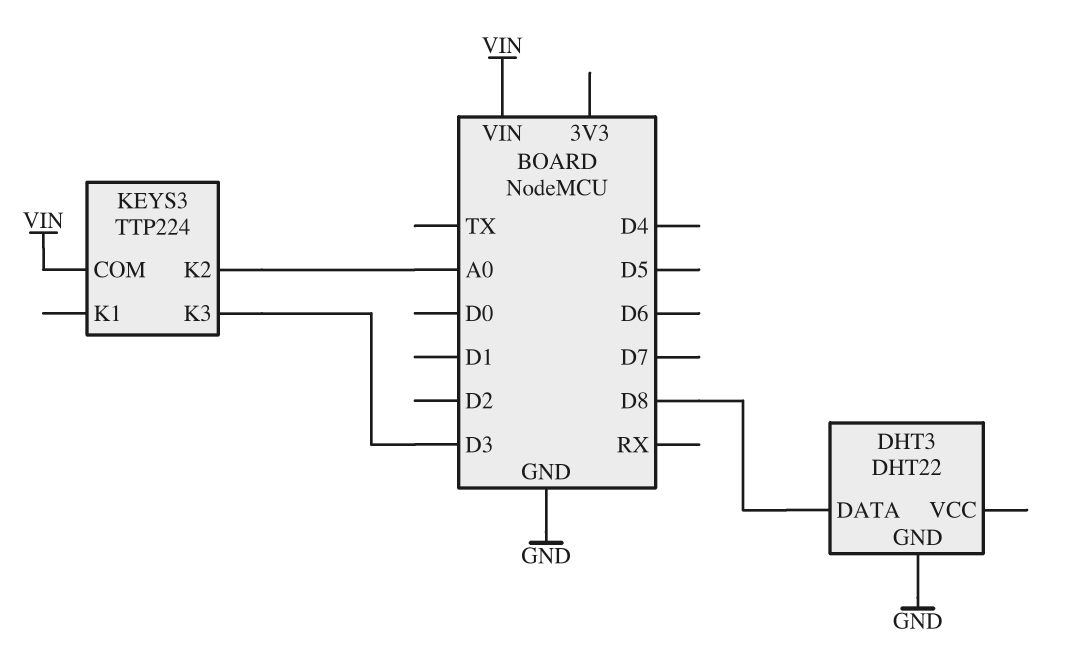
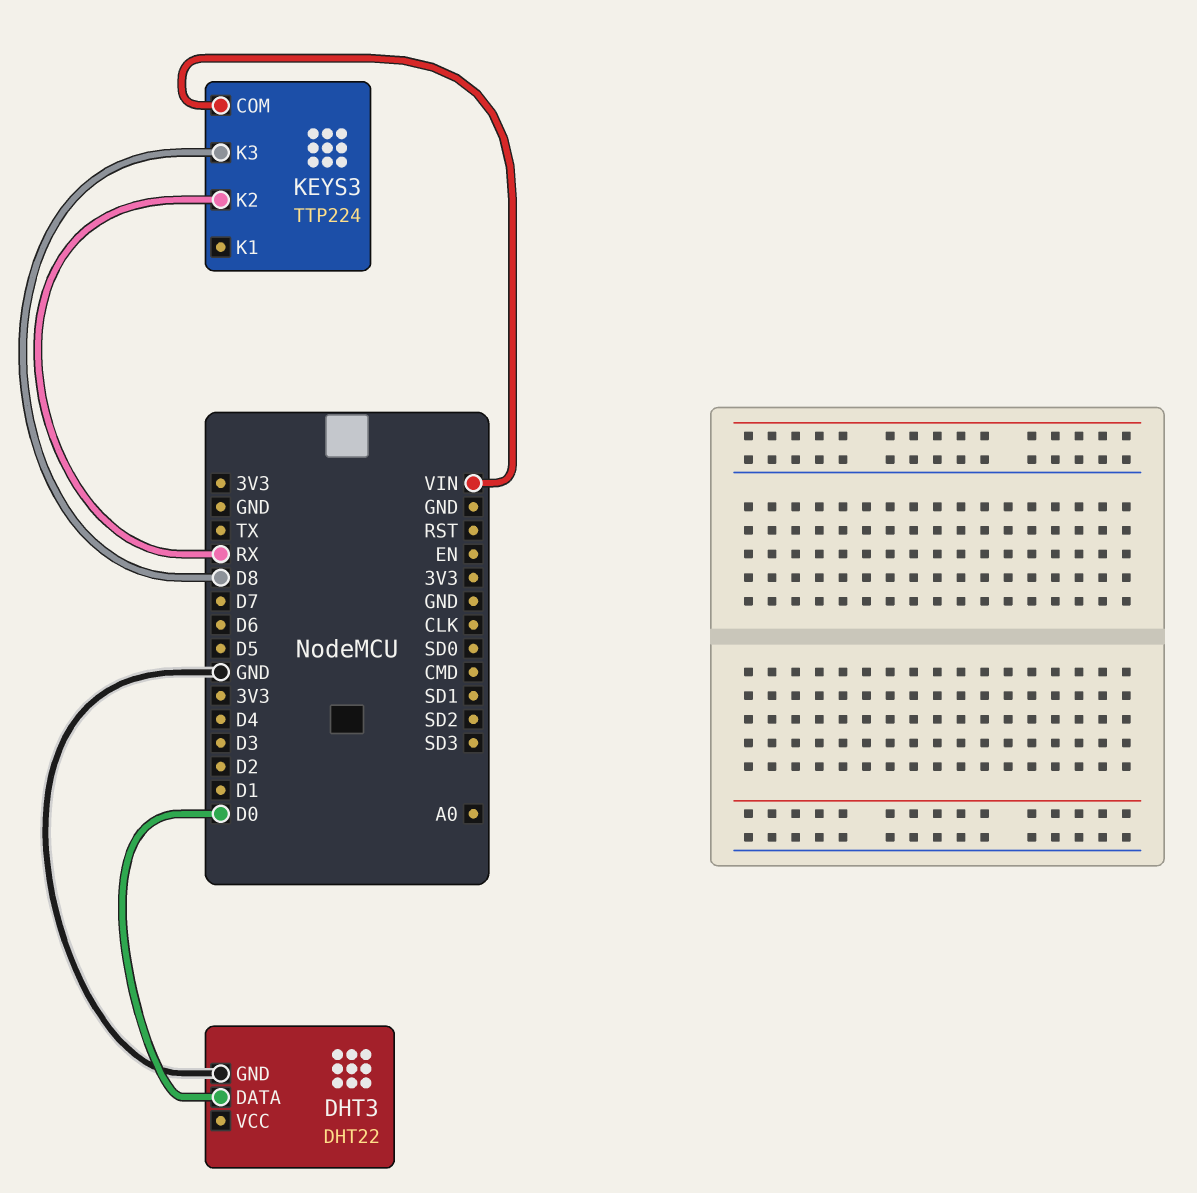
DHT3 pin DATA: D8 -> D0
KEYS3 pin K2: A0 -> RX
KEYS3 pin K3: D3 -> D8

